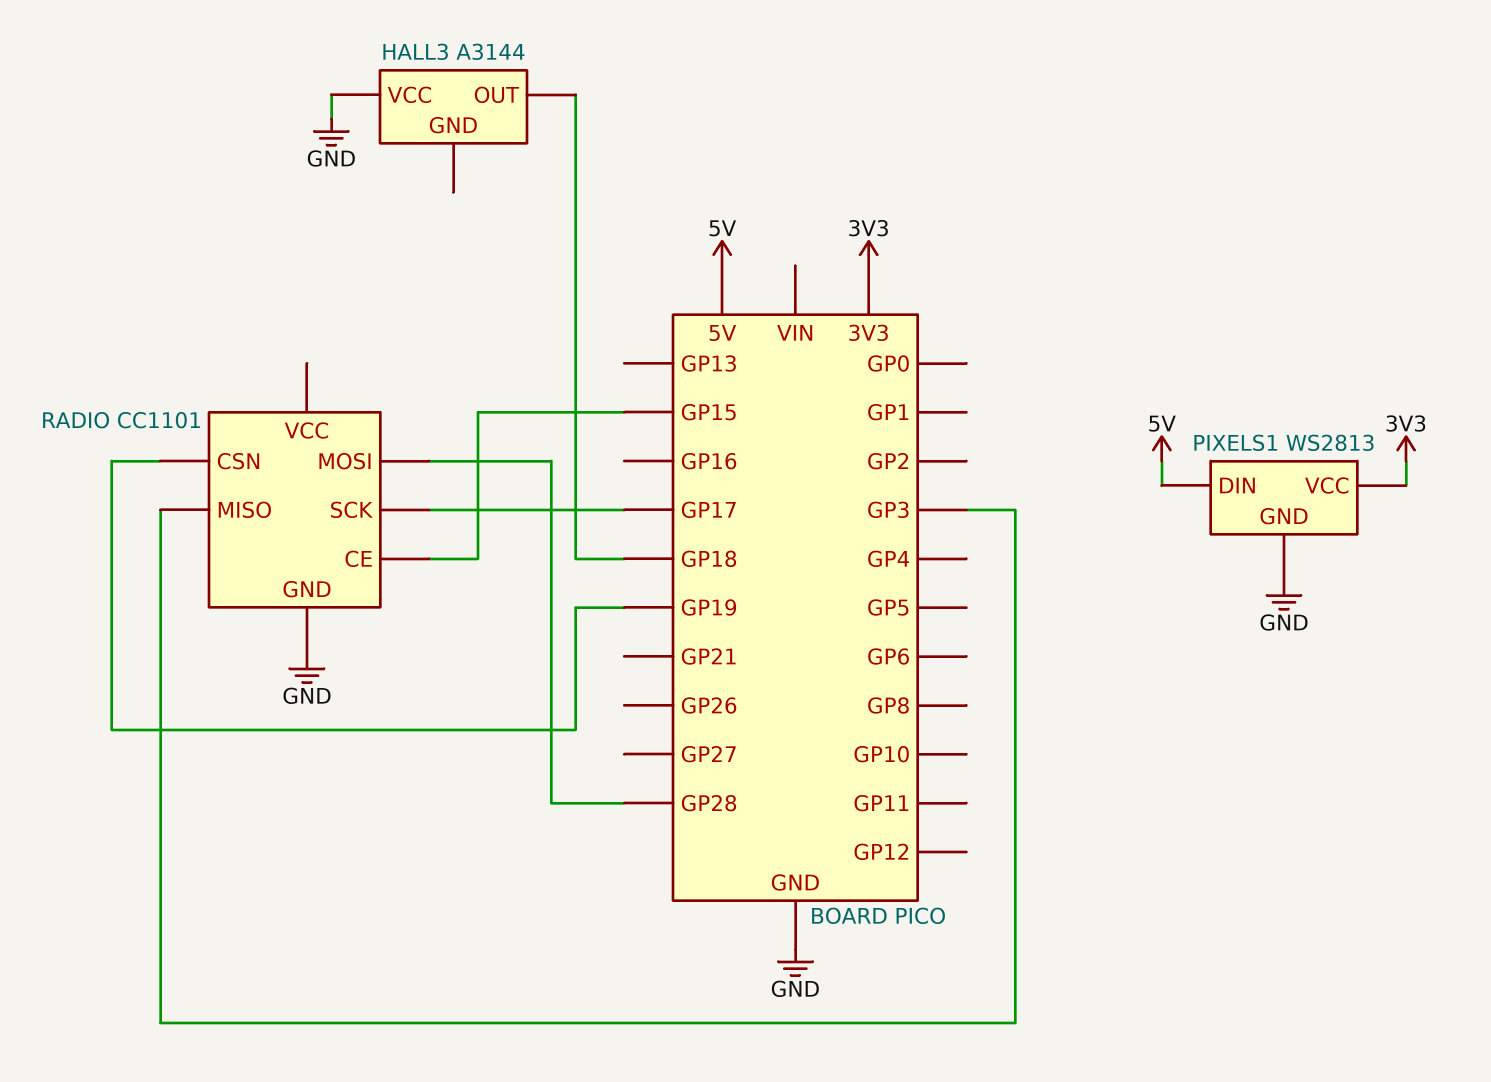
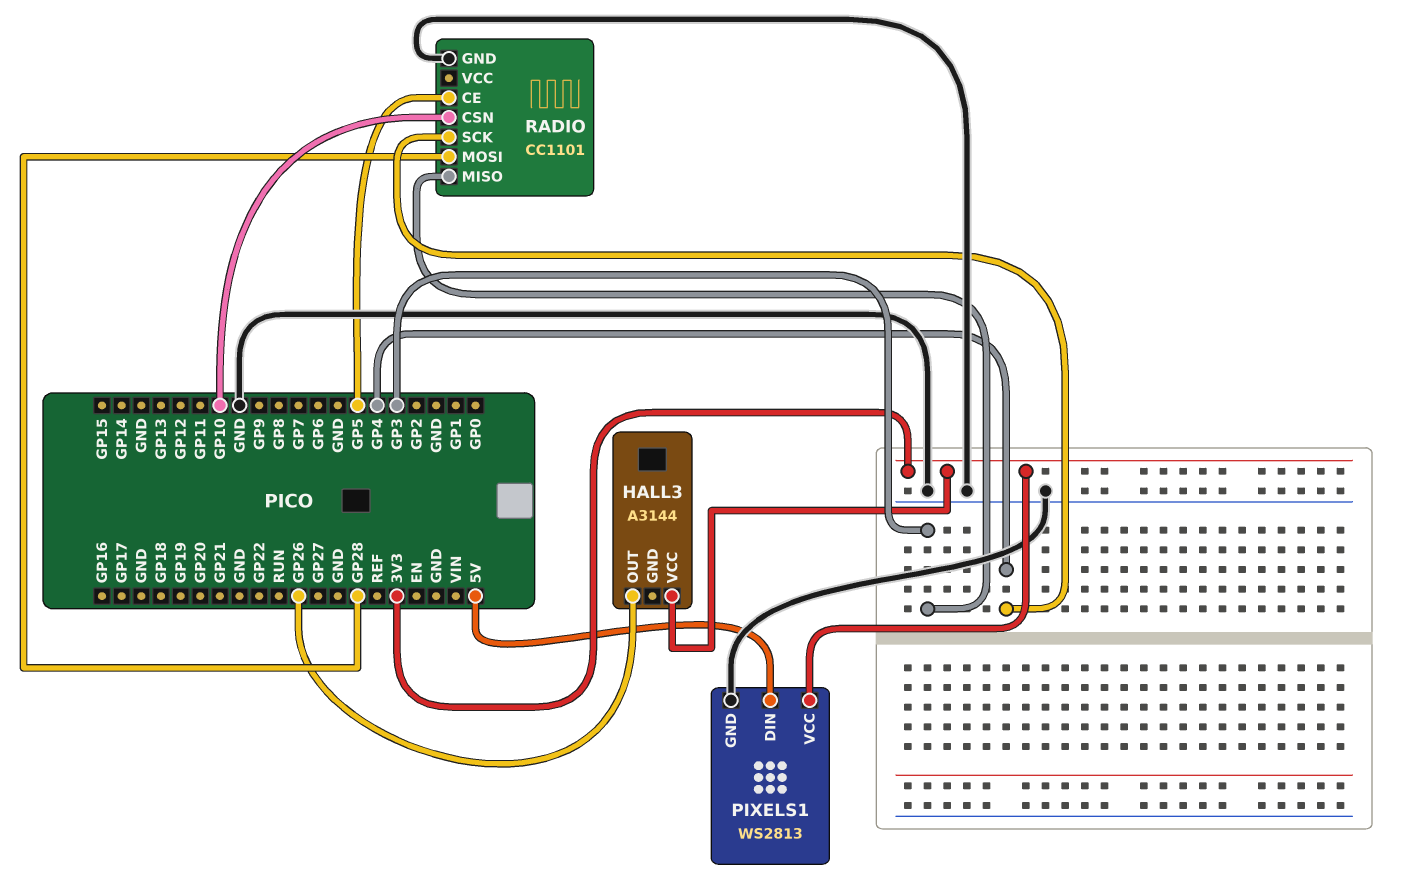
HALL3 pin OUT: GP18 -> GP26
HALL3 pin VCC: GND -> 3V3
RADIO pin CE: GP15 -> GP5
RADIO pin CSN: GP19 -> GP10
RADIO pin SCK: GP17 -> GP4

